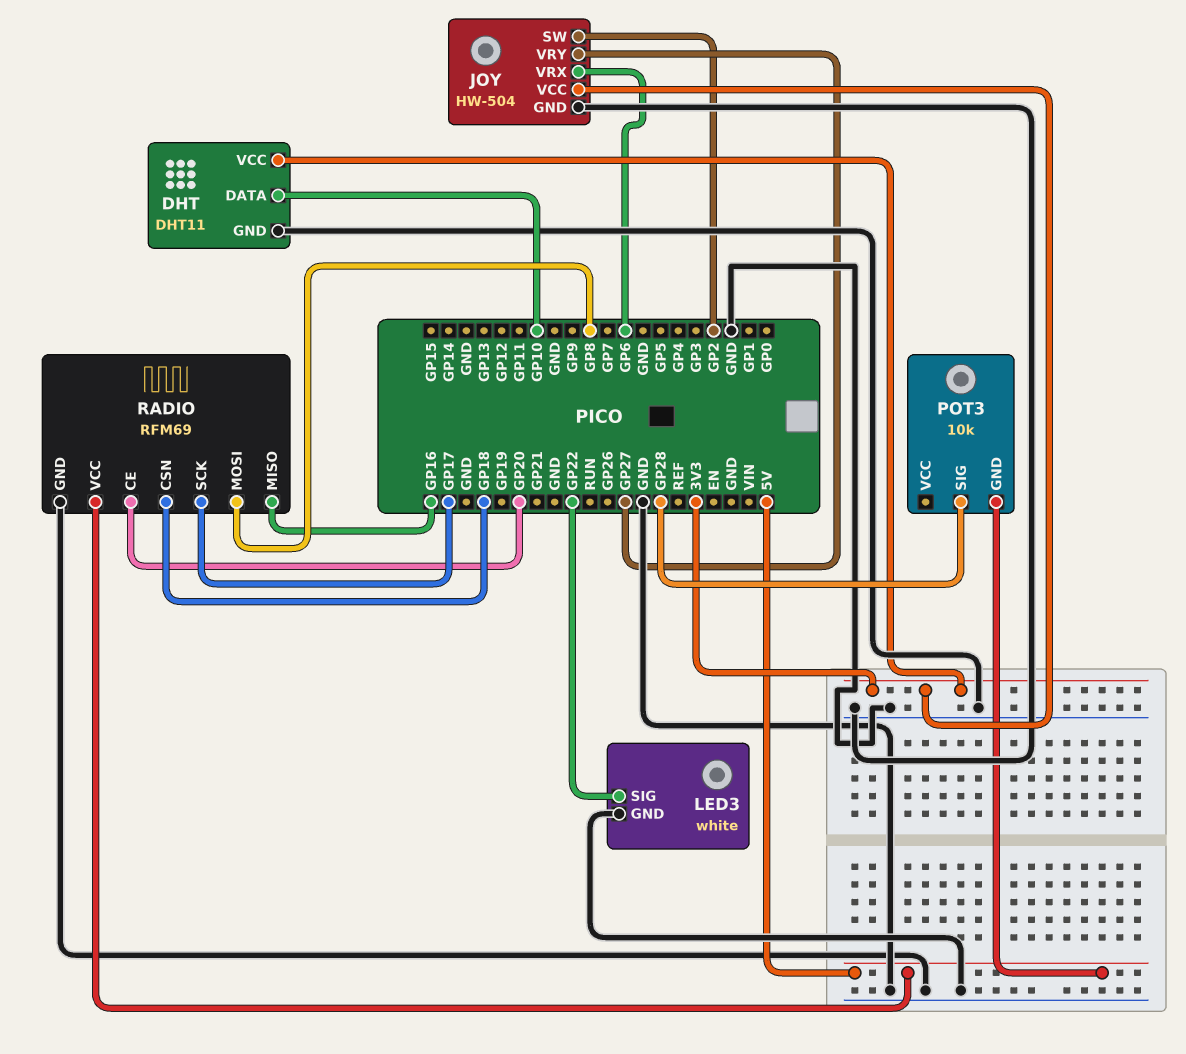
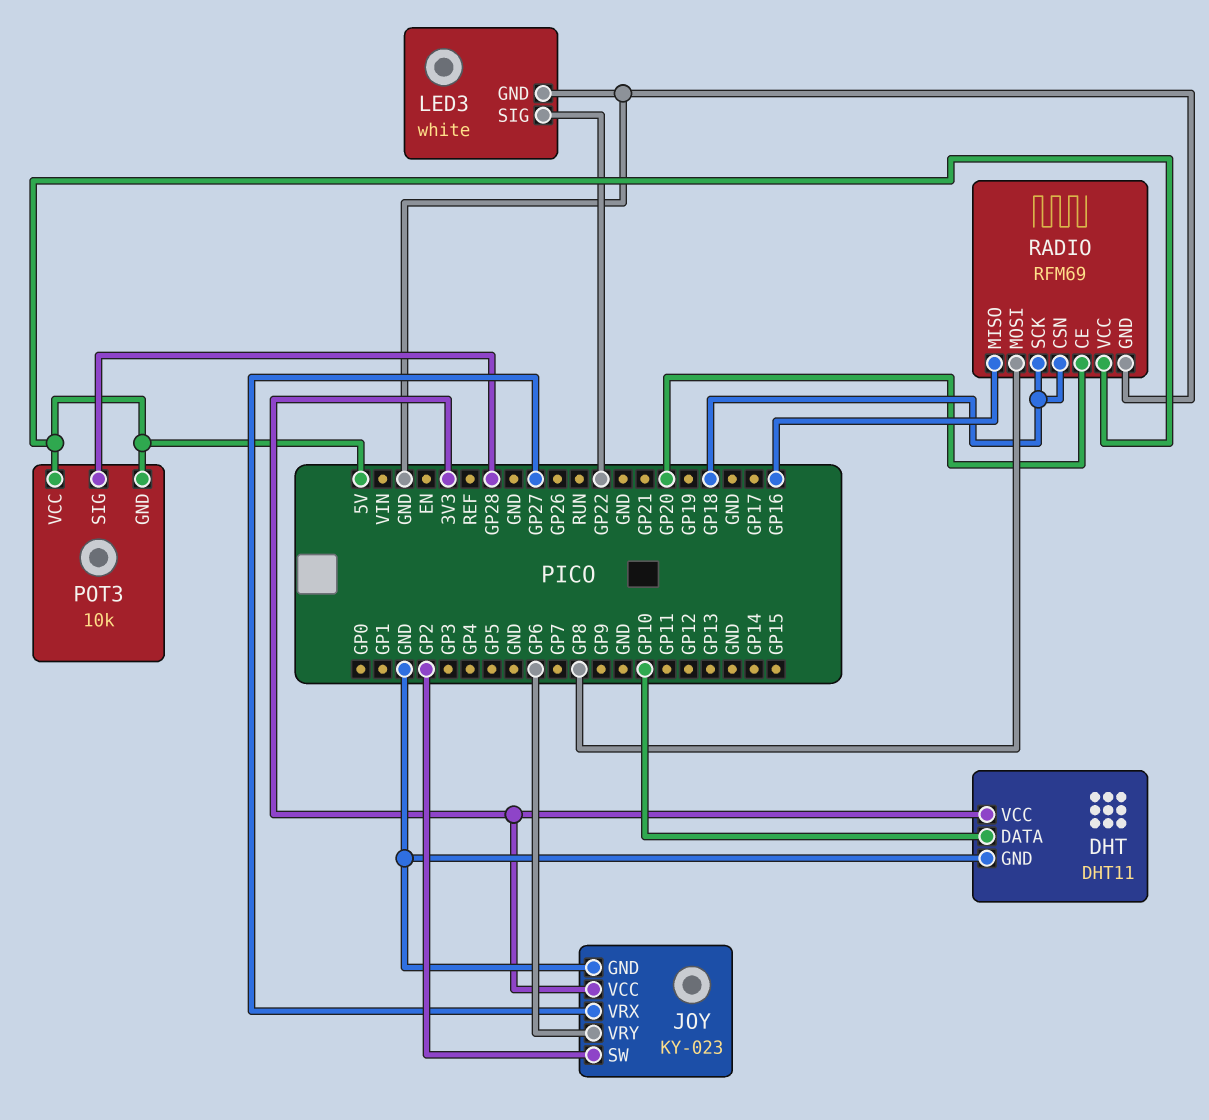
JOY: HW-504 -> KY-023
JOY pin VRX: GP6 -> GP27
JOY pin VRY: GP27 -> GP6
POT3 pin VCC: none -> 5V
RADIO pin SCK: GP17 -> GP18

